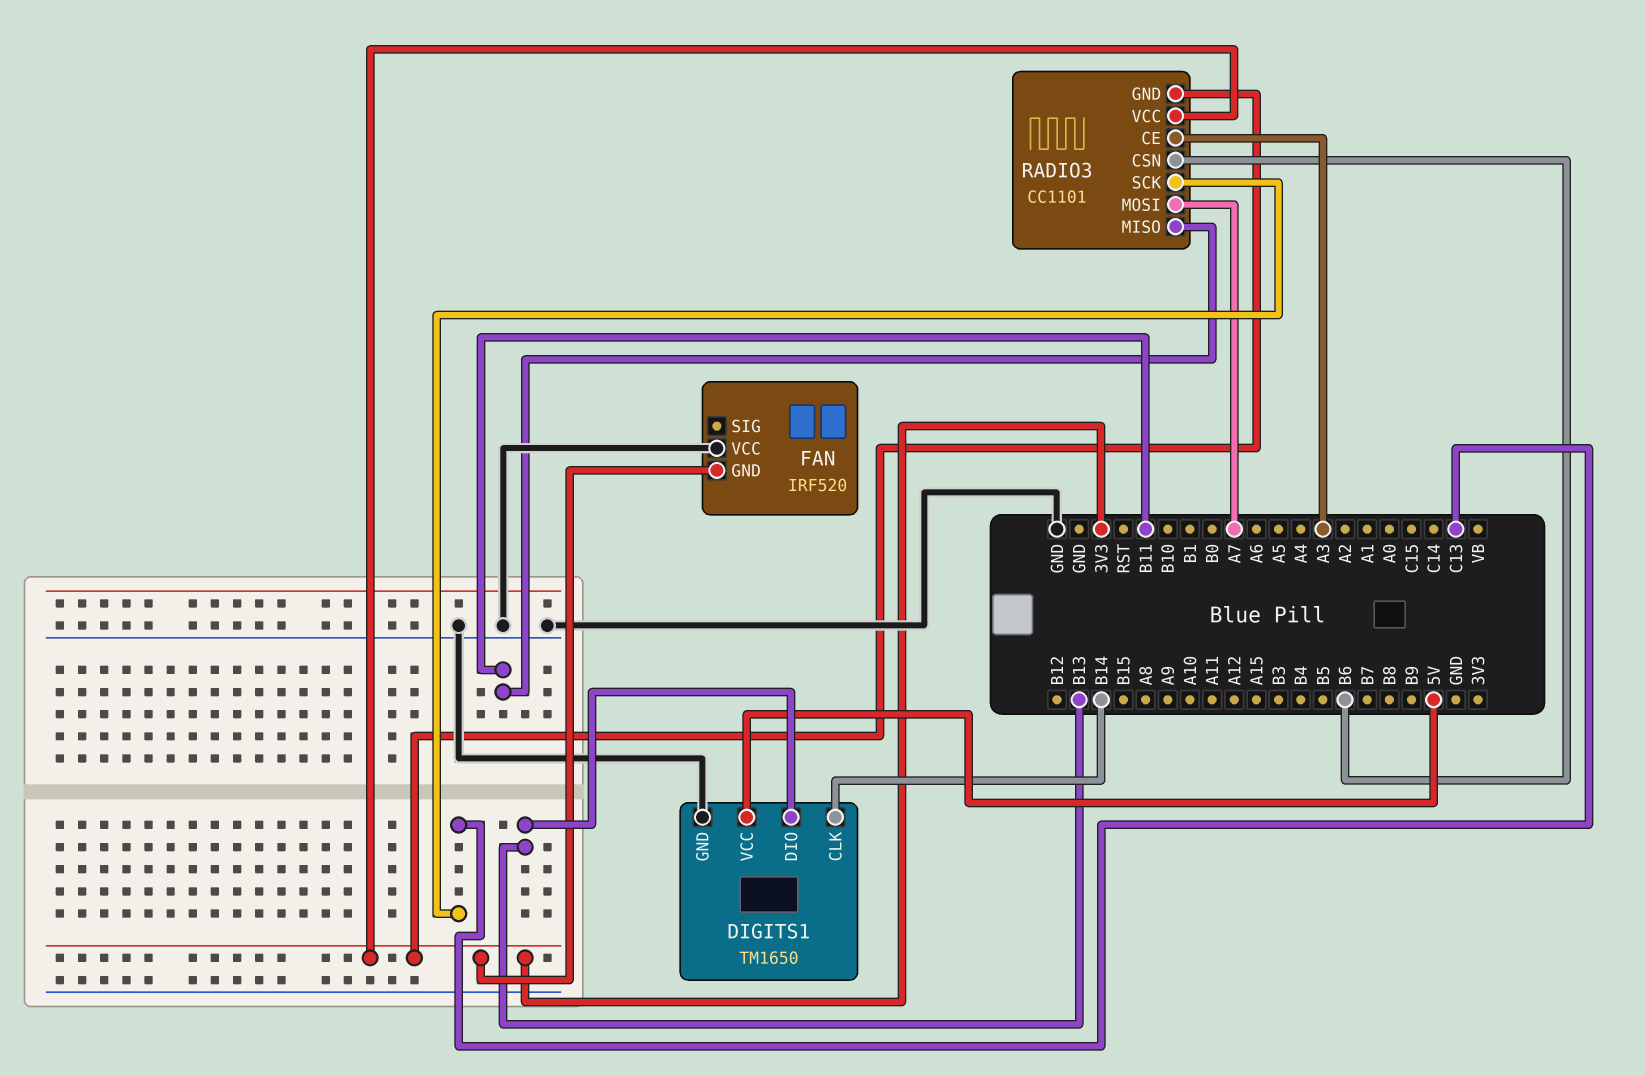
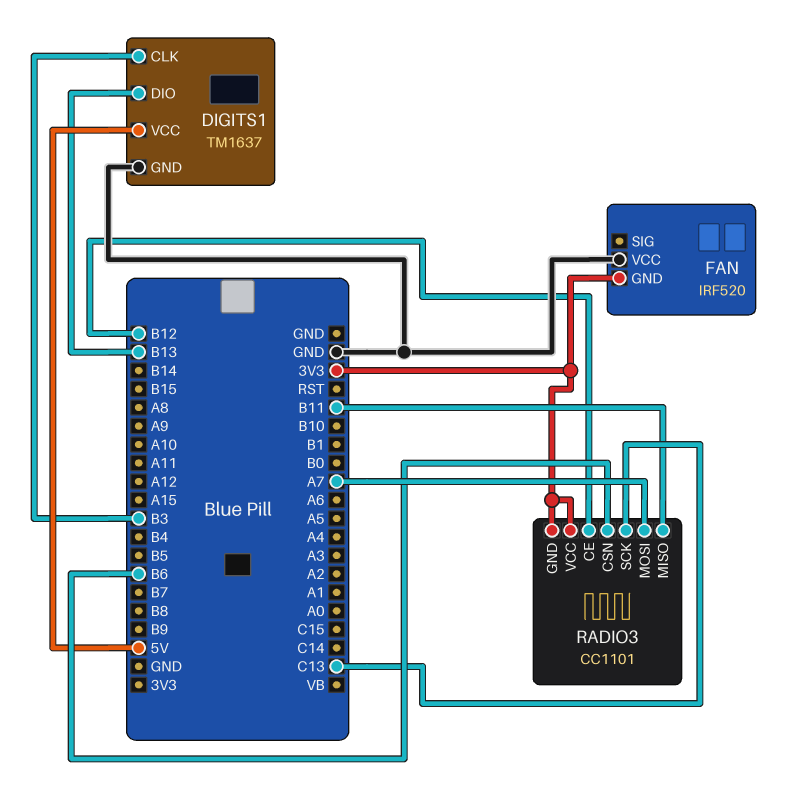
DIGITS1: TM1650 -> TM1637
DIGITS1 pin CLK: B14 -> B3
RADIO3 pin CE: A3 -> B12

